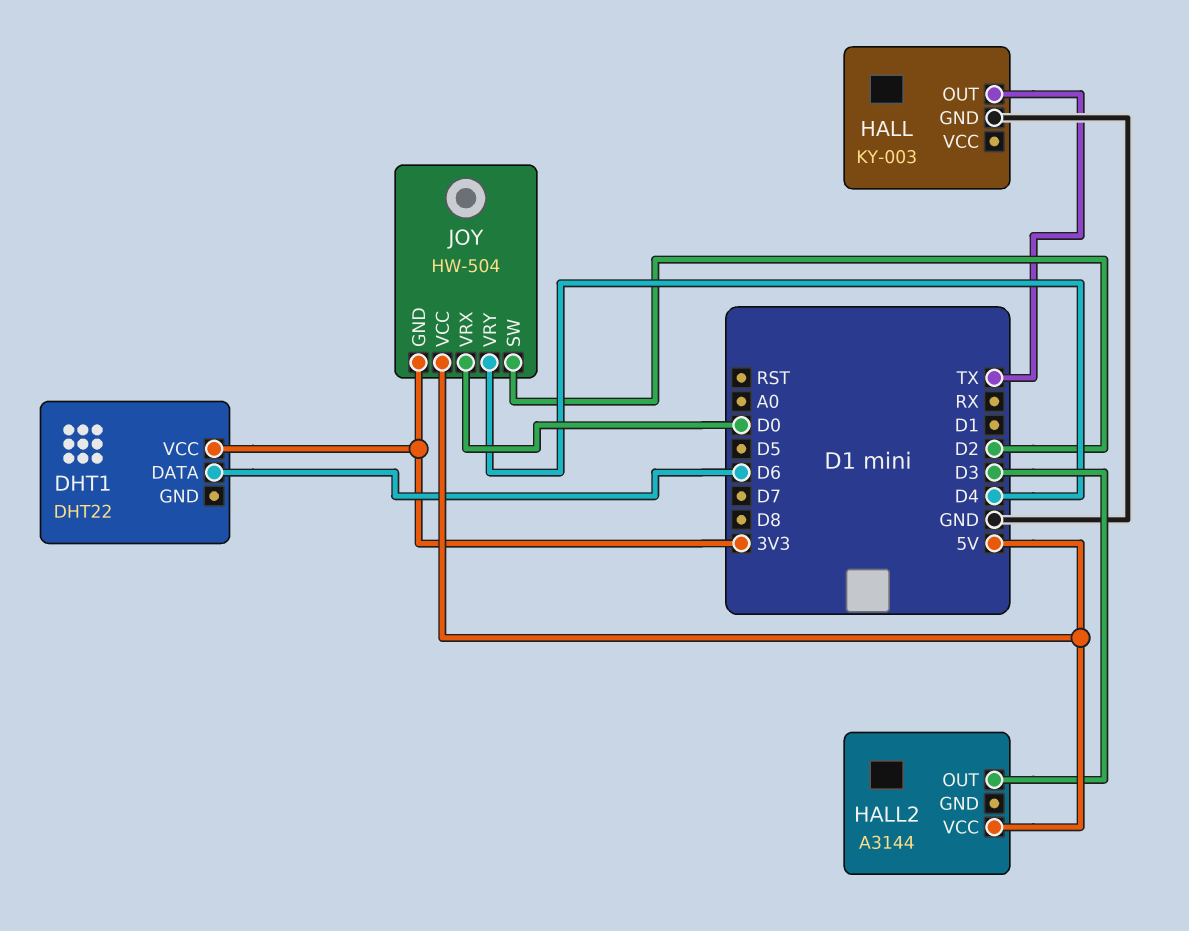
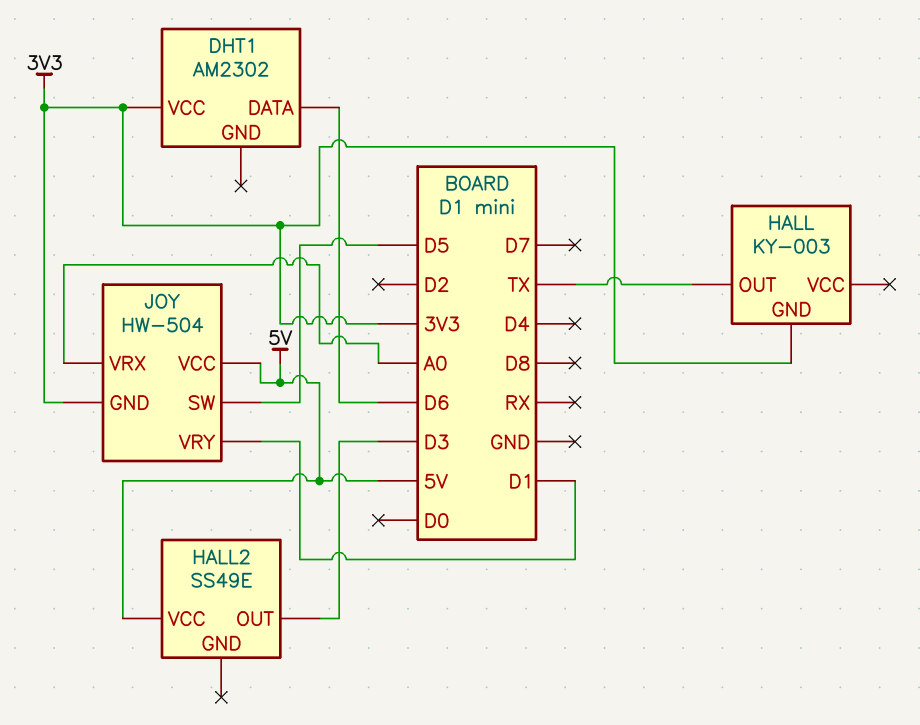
DHT1: DHT22 -> AM2302
HALL pin GND: GND -> 3V3
HALL2: A3144 -> SS49E
JOY pin SW: D2 -> D5
JOY pin VRX: D0 -> A0
JOY pin VRY: D4 -> D1

